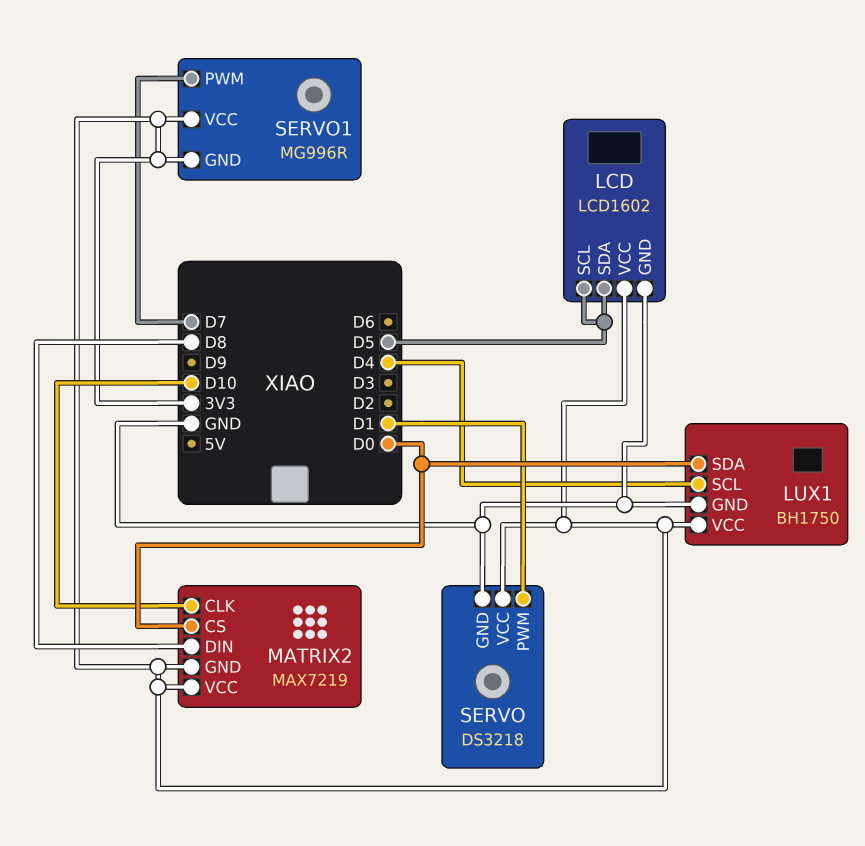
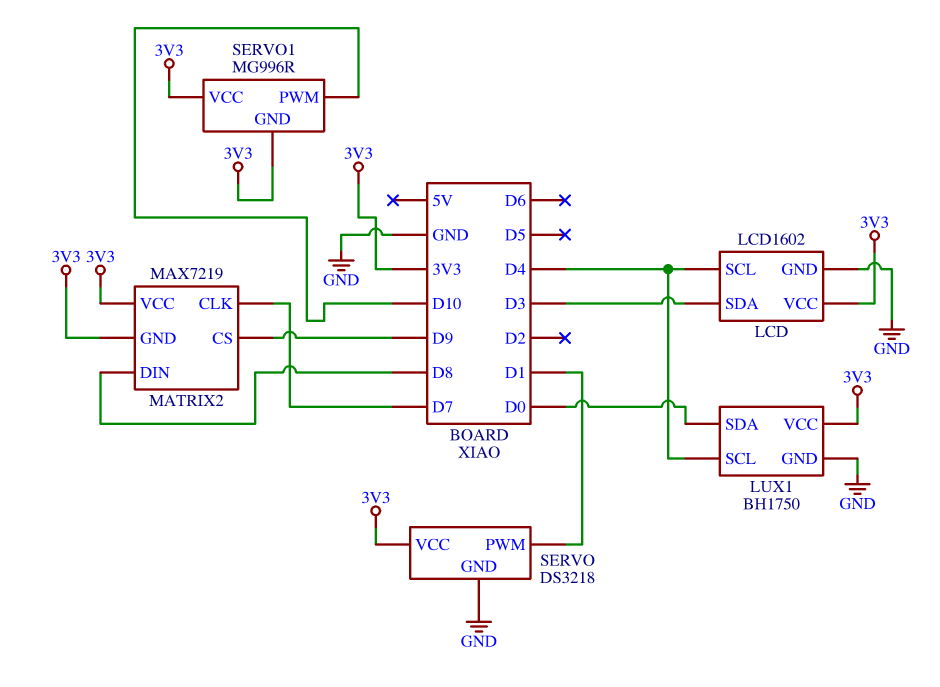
LCD pin SCL: D5 -> D4
LCD pin SDA: D5 -> D3
MATRIX2 pin CLK: D10 -> D7
MATRIX2 pin CS: D0 -> D9
SERVO1 pin PWM: D7 -> D10

